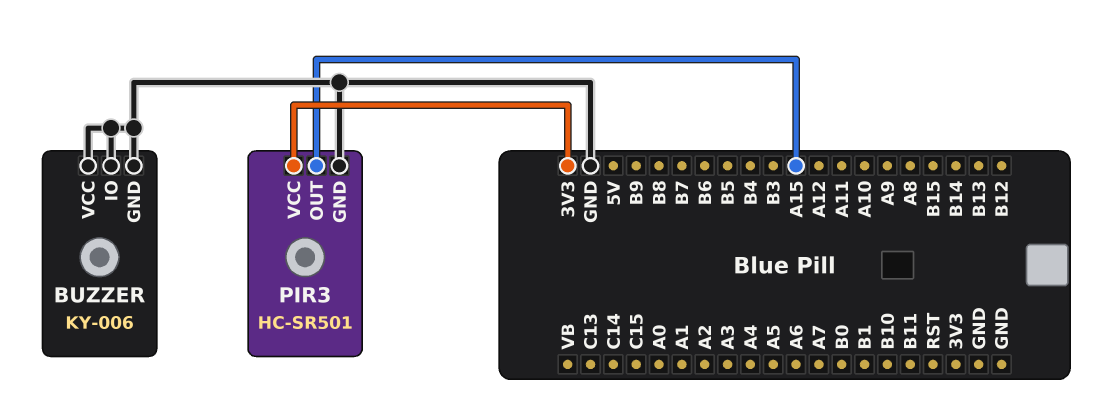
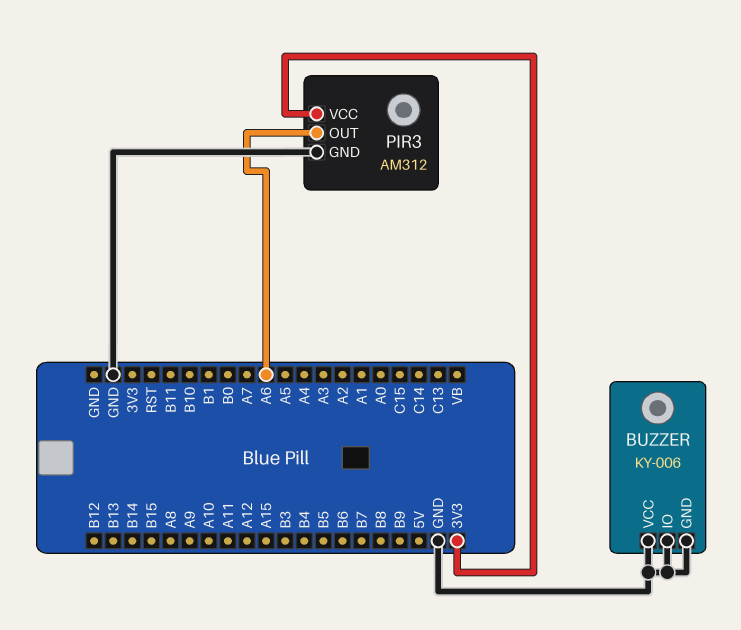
PIR3: HC-SR501 -> AM312
PIR3 pin OUT: A15 -> A6

